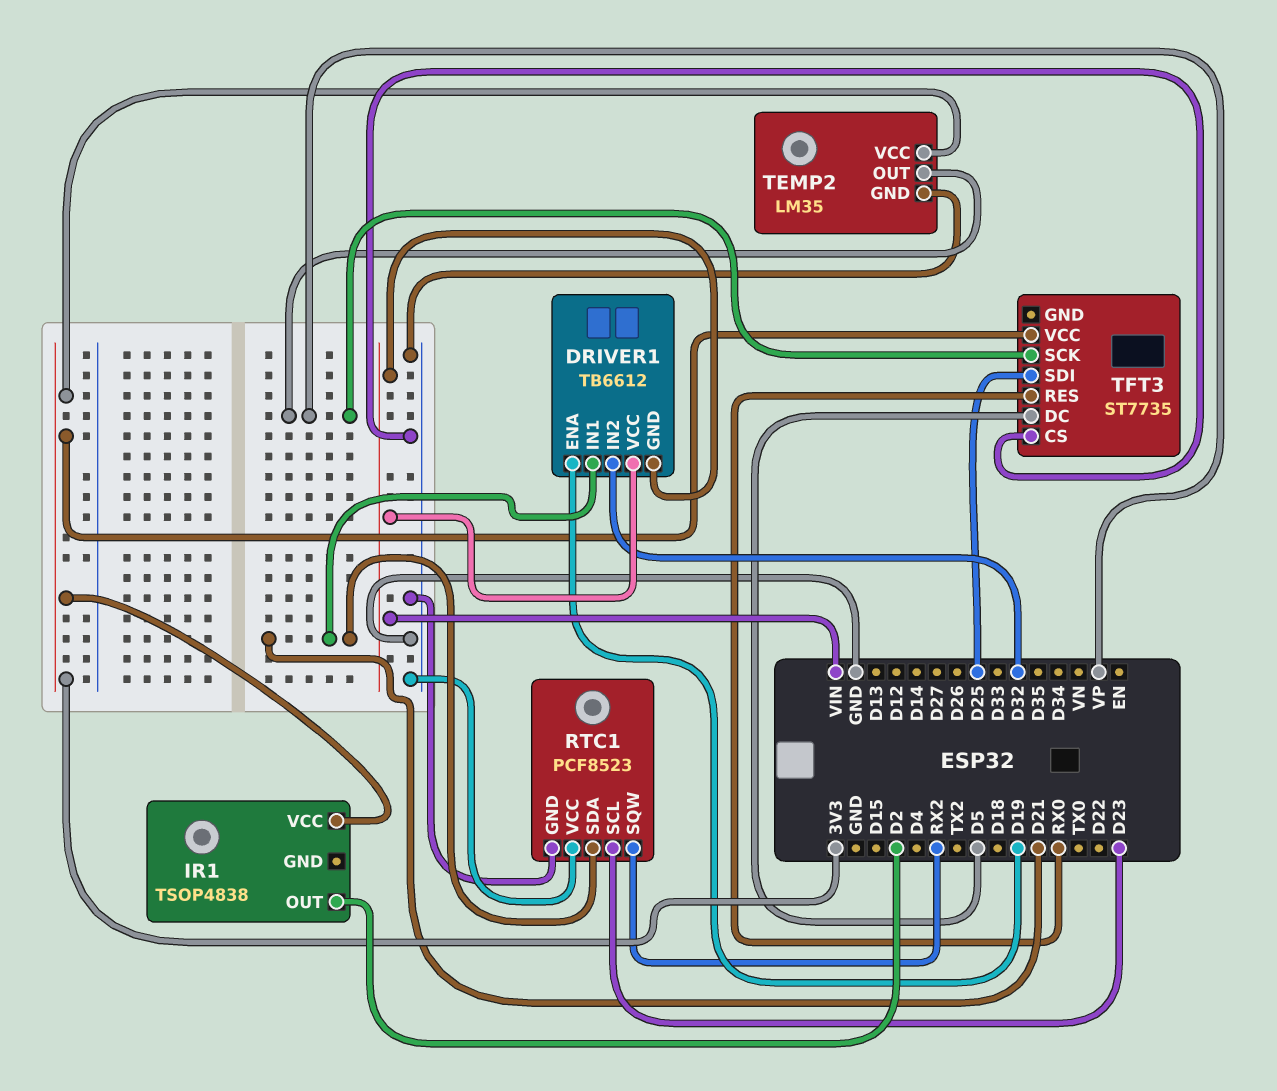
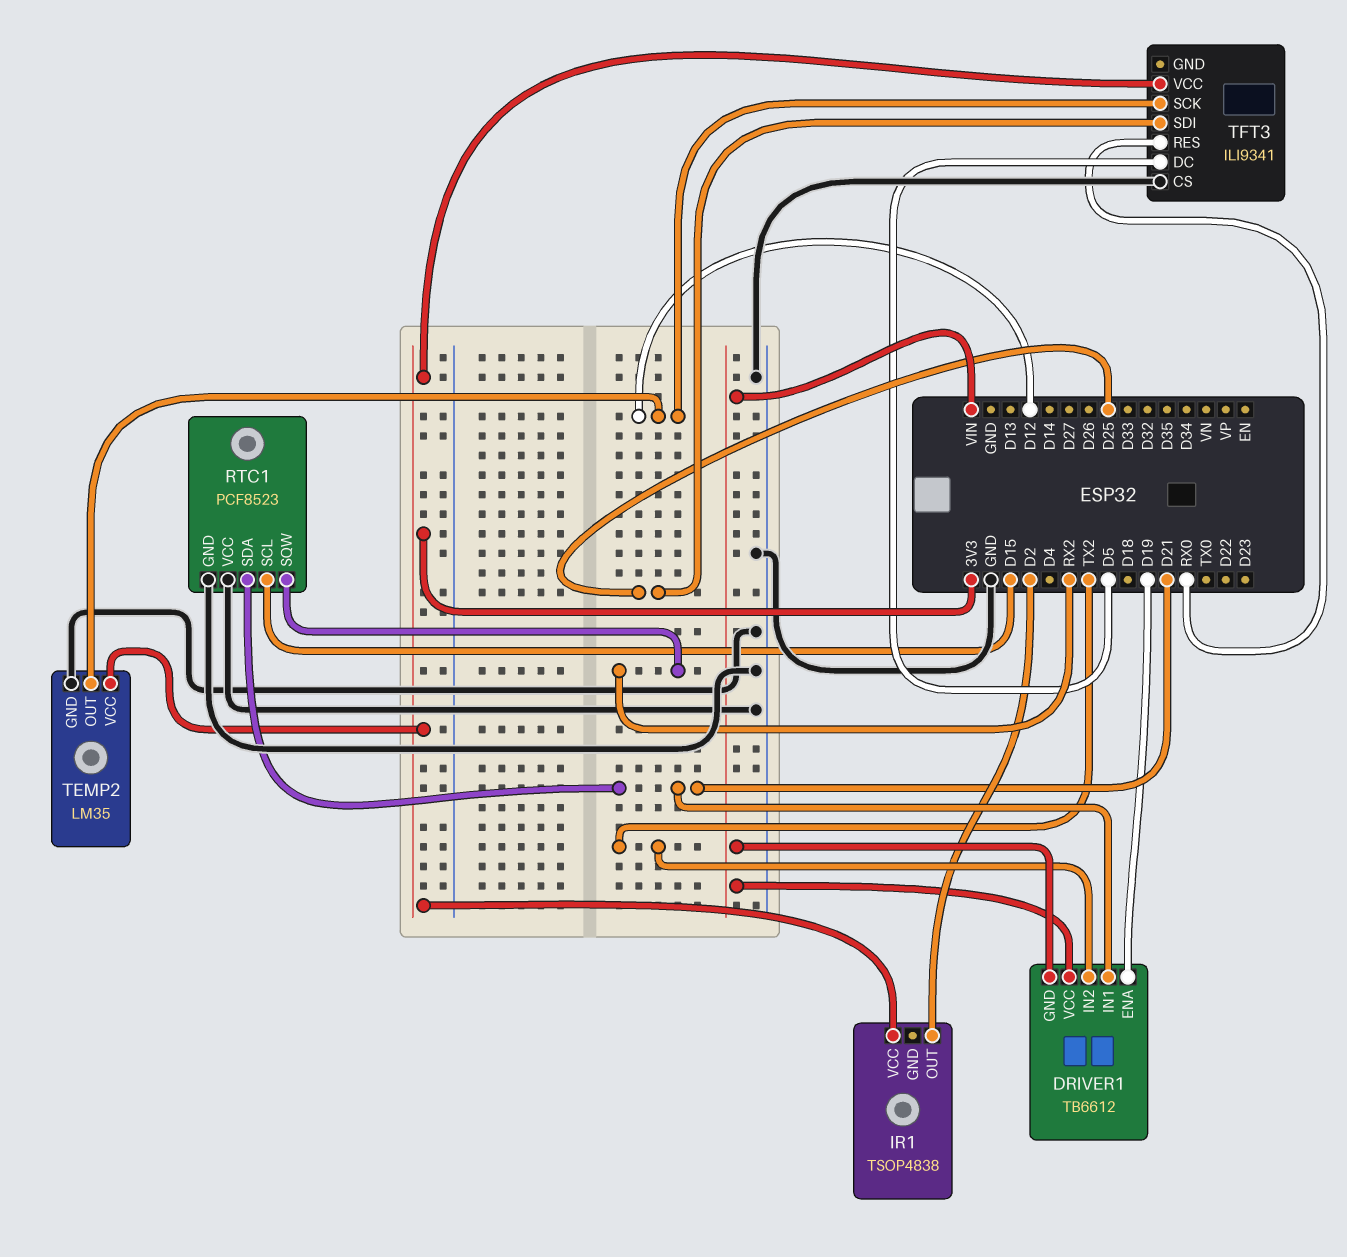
DRIVER1 pin IN2: D32 -> TX2
RTC1 pin SCL: D23 -> D15
TEMP2 pin OUT: VP -> D12
TFT3: ST7735 -> ILI9341
TFT3 pin SCK: VP -> D12

